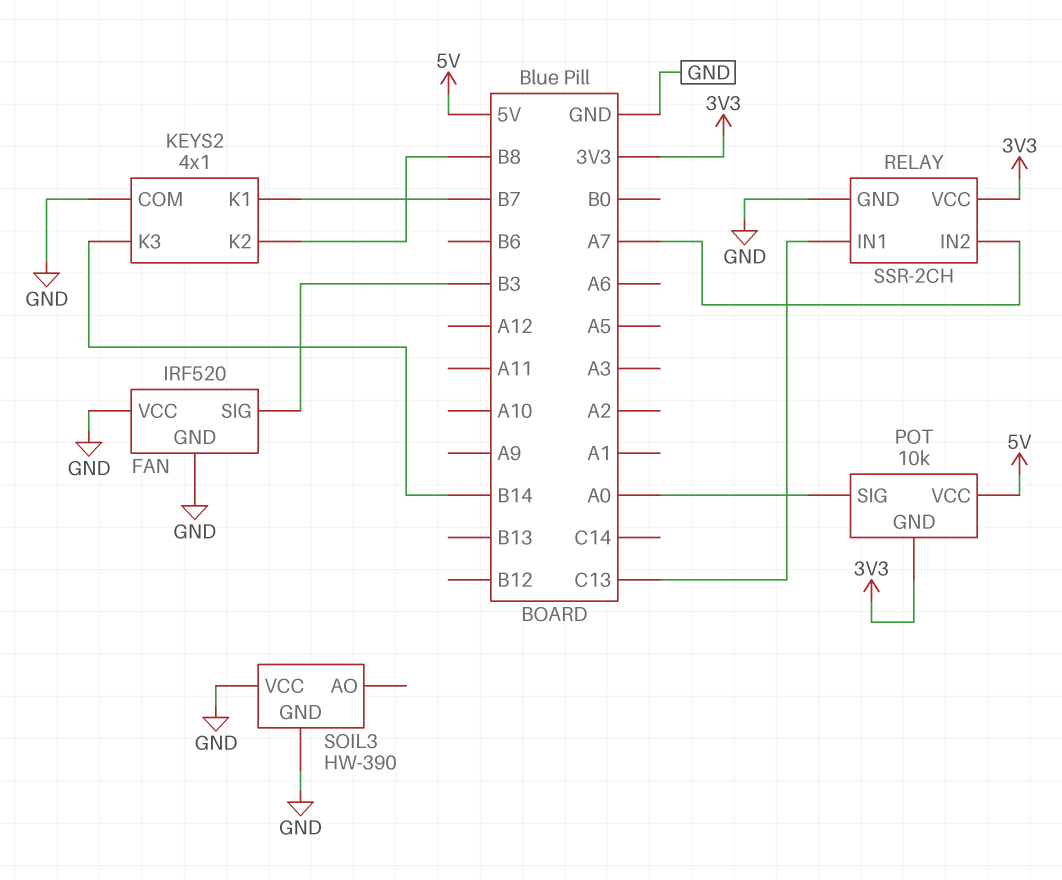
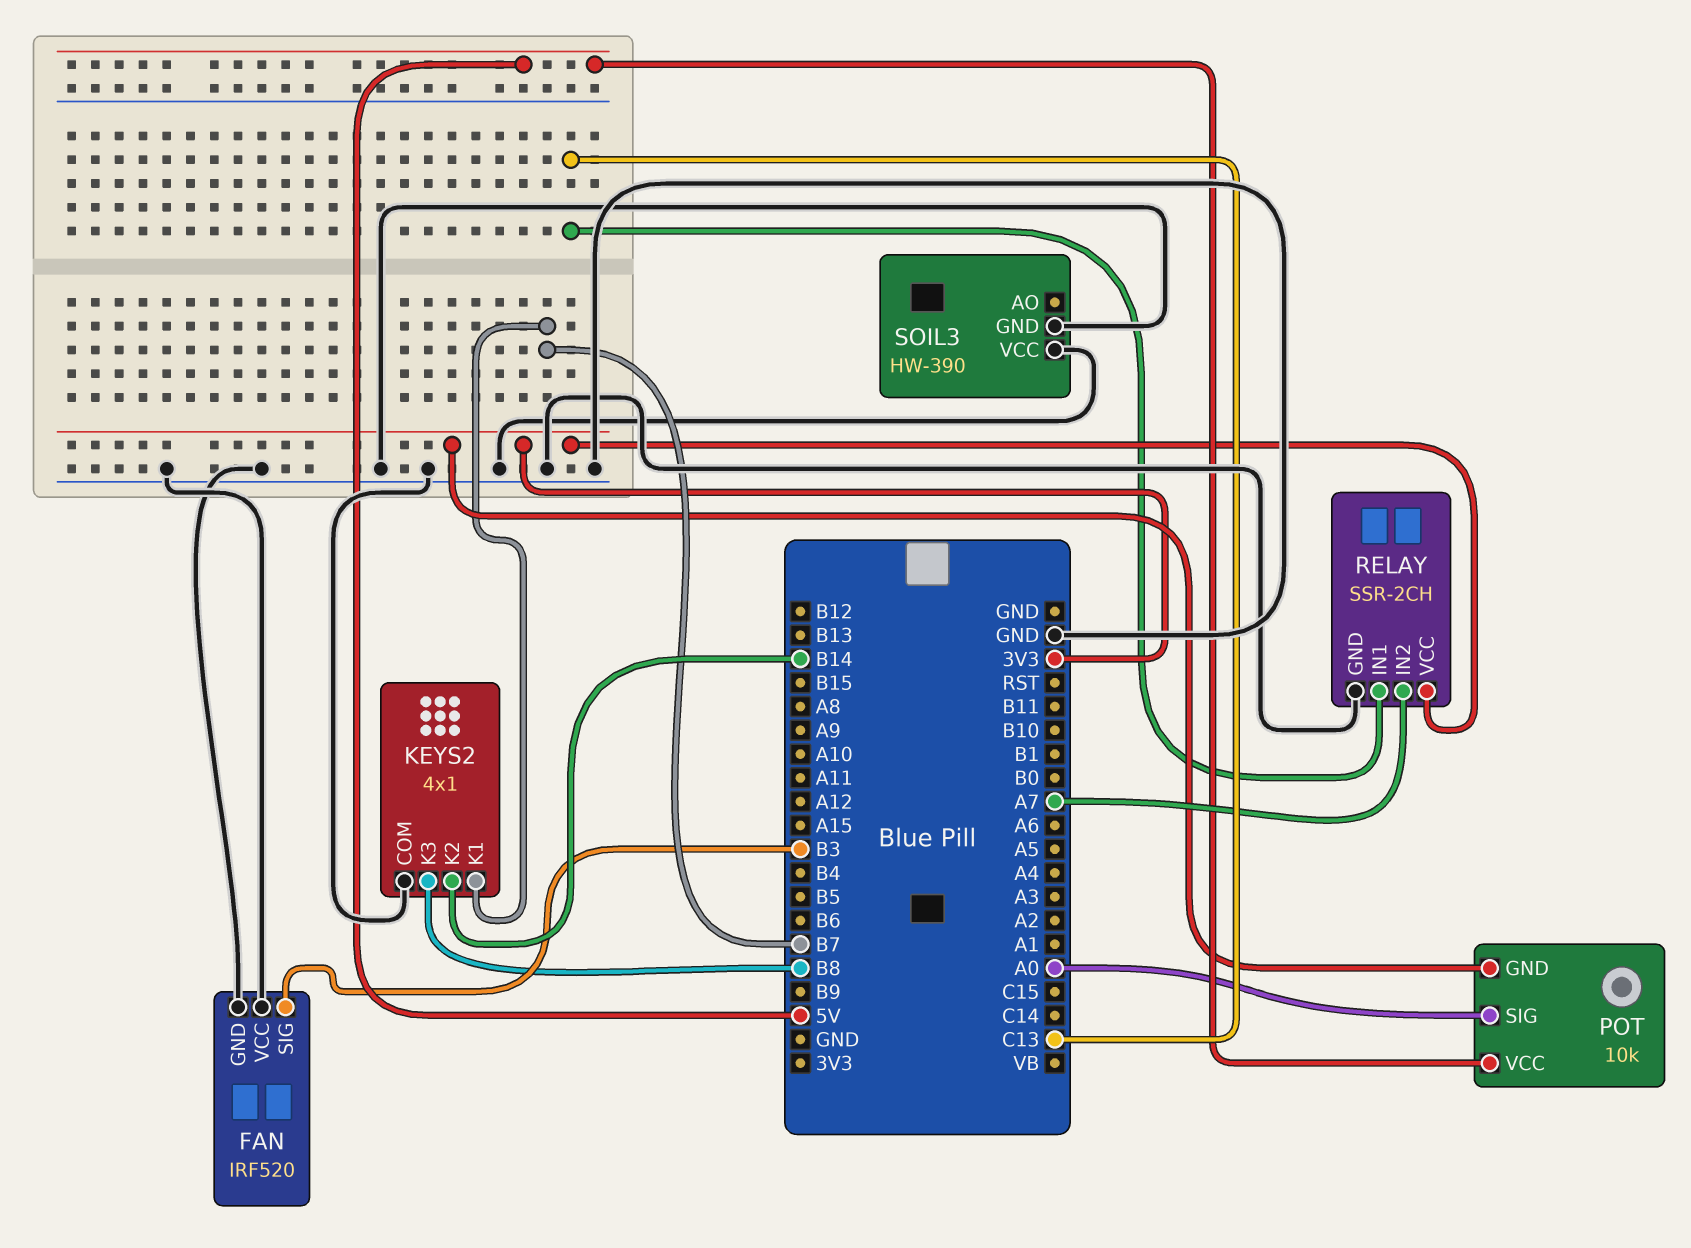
KEYS2 pin K2: B8 -> B14
KEYS2 pin K3: B14 -> B8

